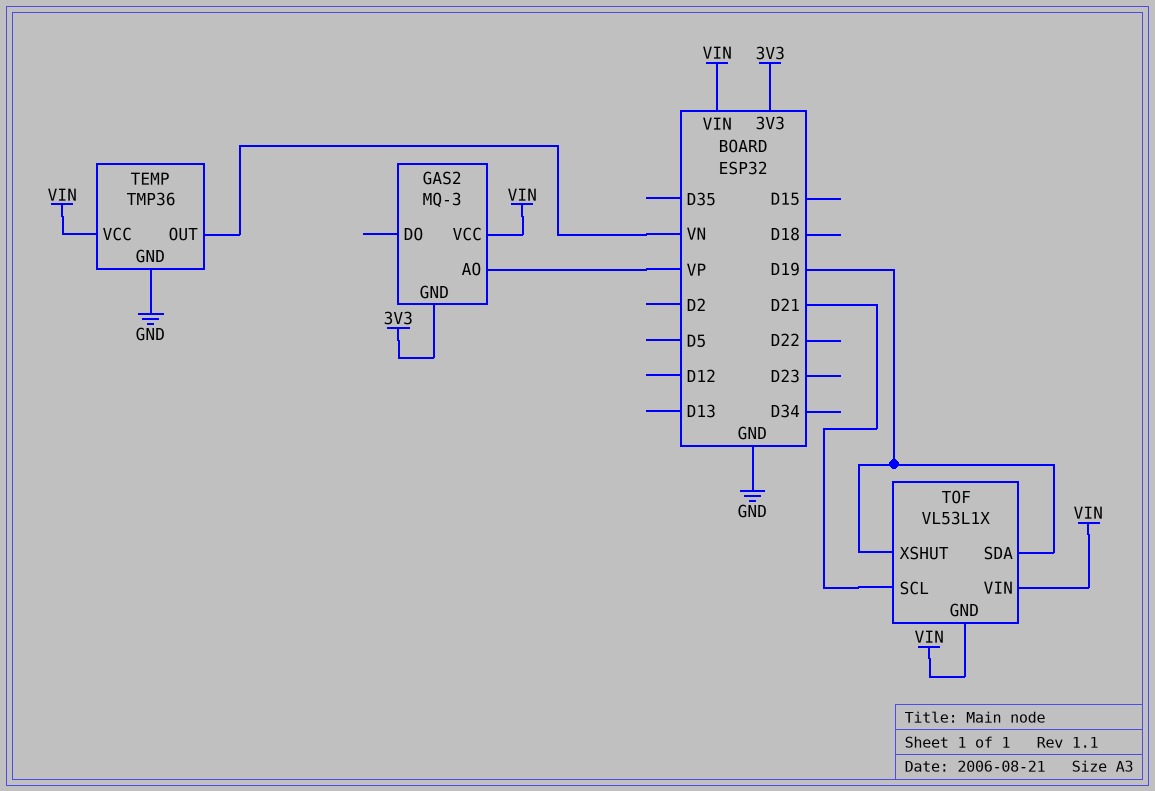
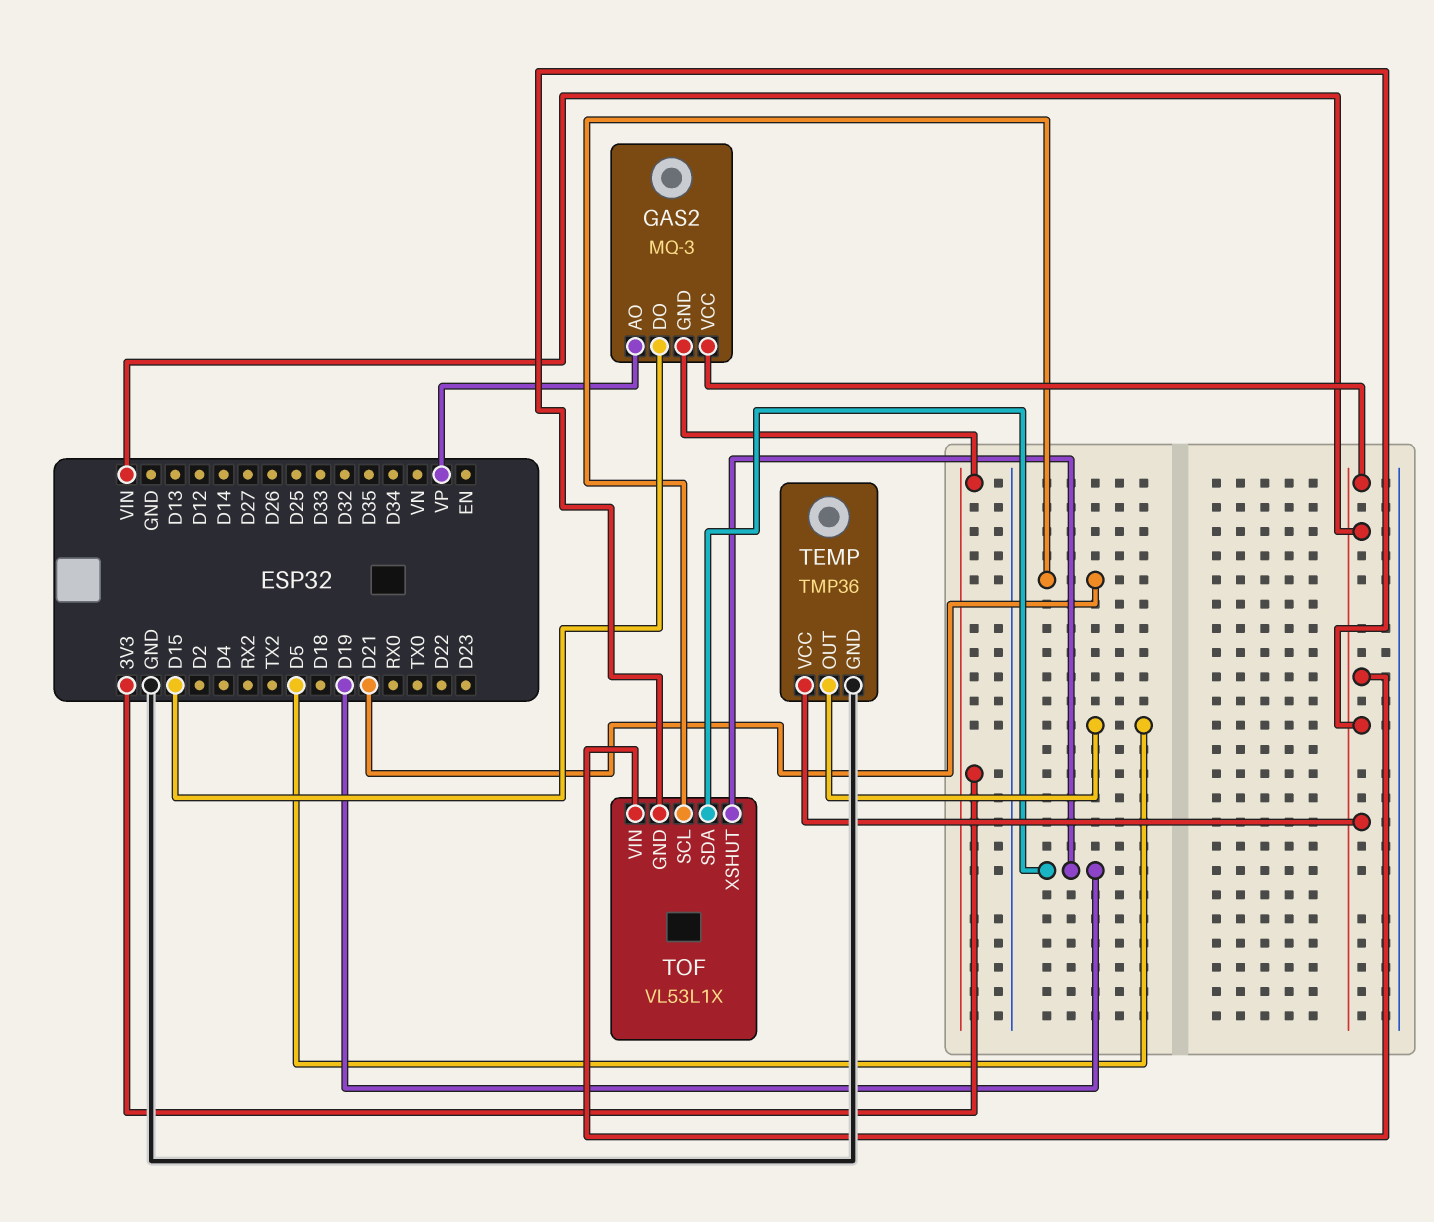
GAS2 pin DO: none -> D15
TEMP pin OUT: VN -> D5

